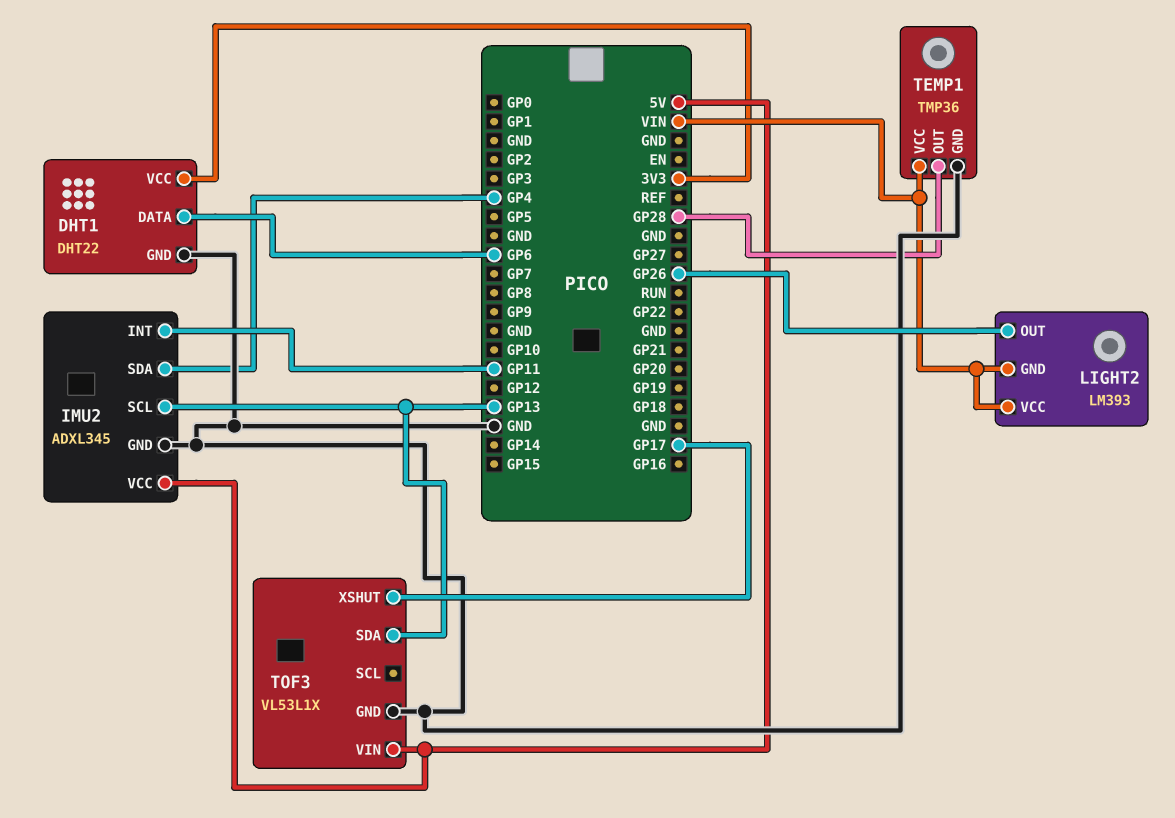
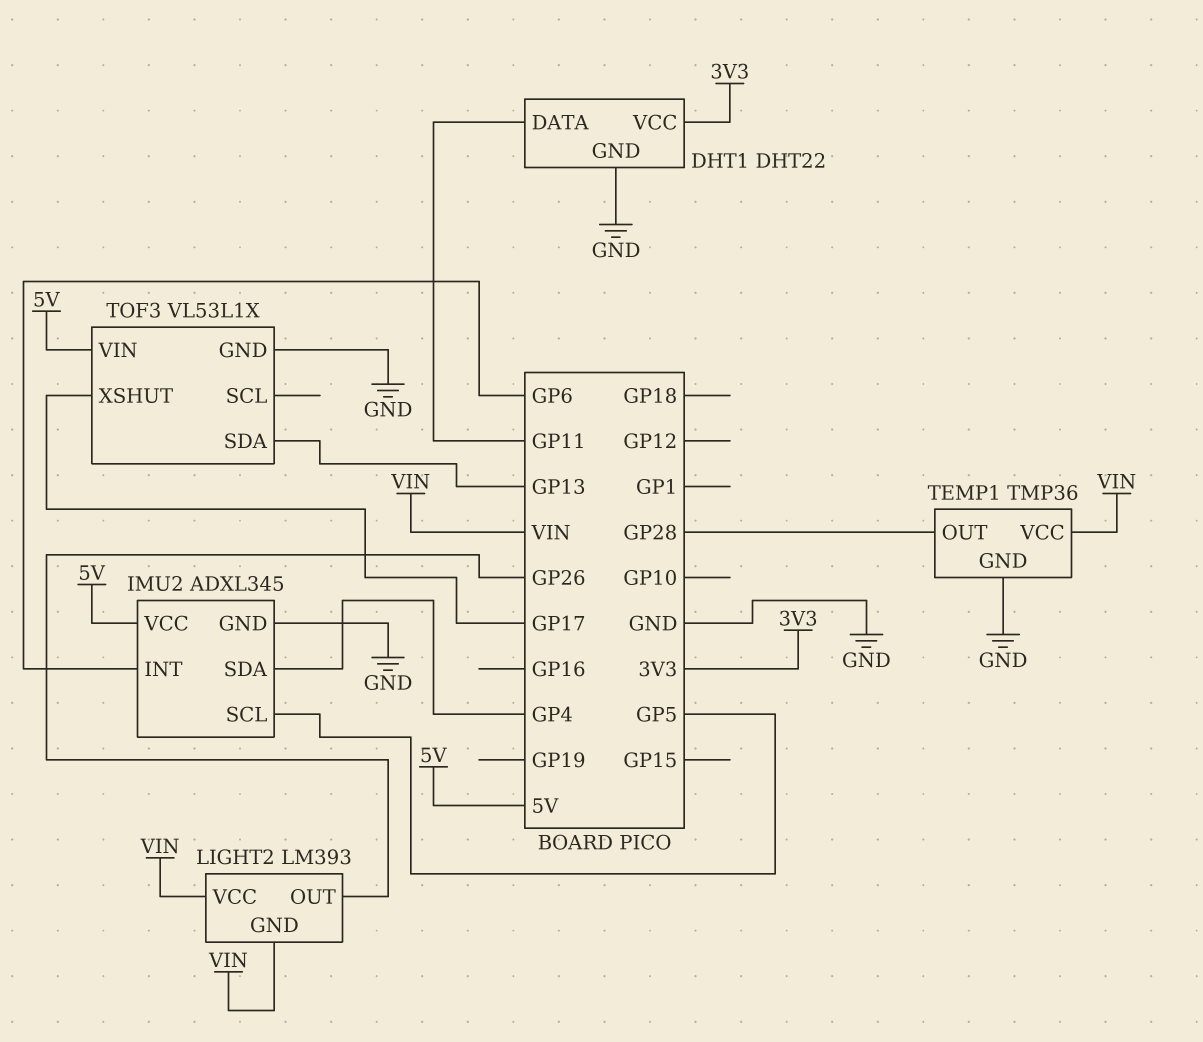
DHT1 pin DATA: GP6 -> GP11
IMU2 pin INT: GP11 -> GP6
IMU2 pin SCL: GP13 -> GP5

